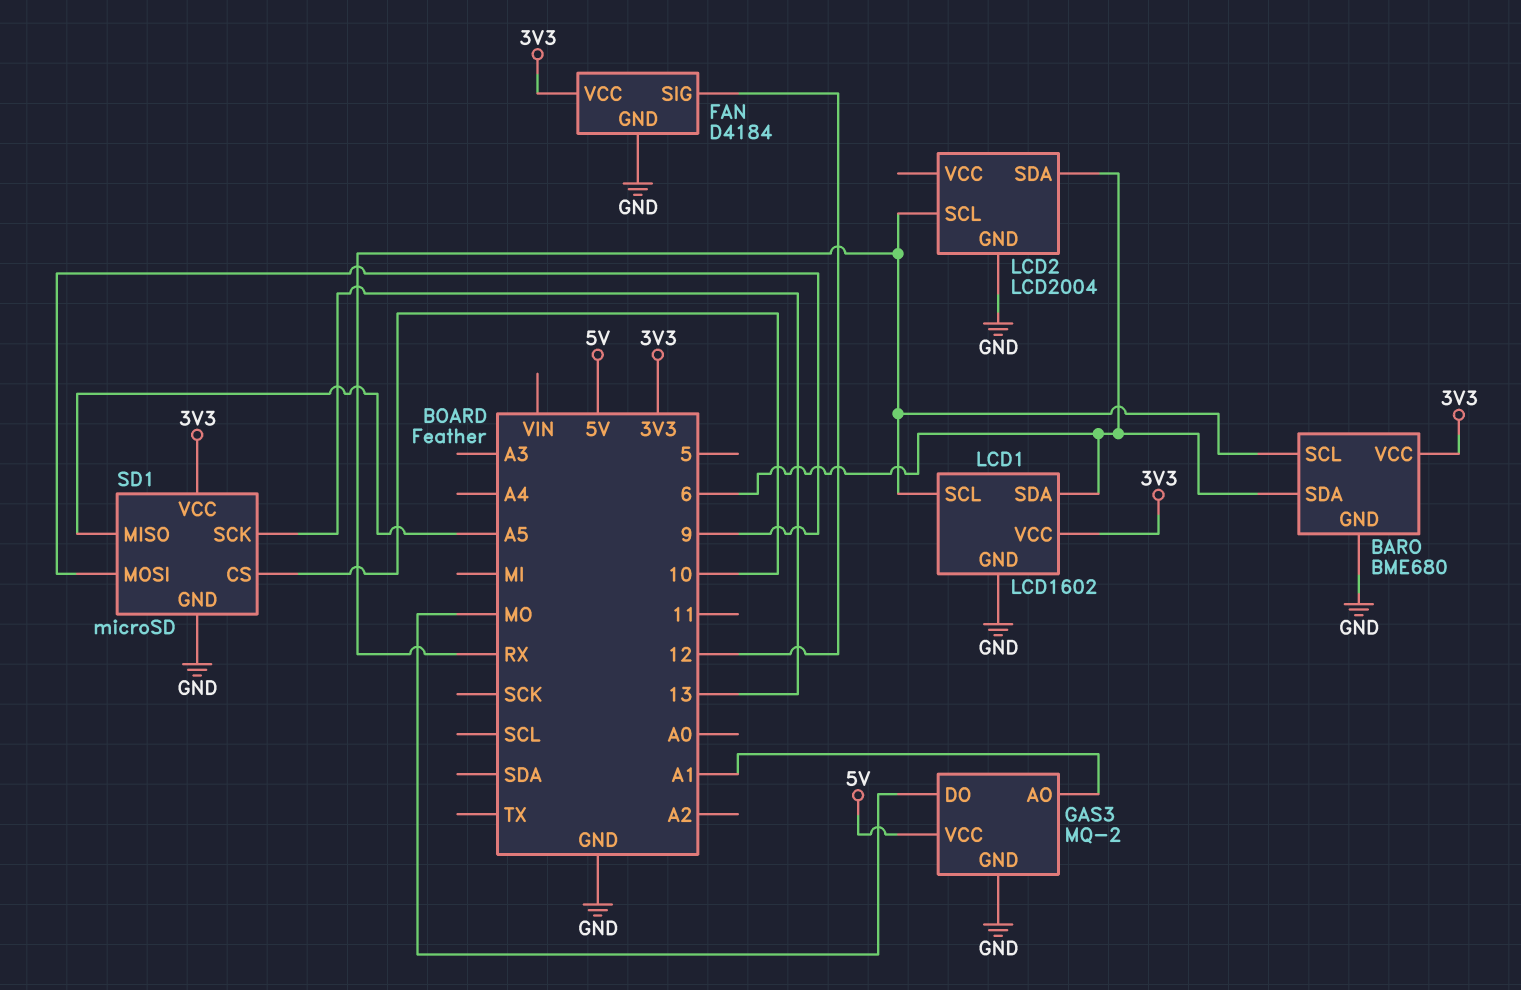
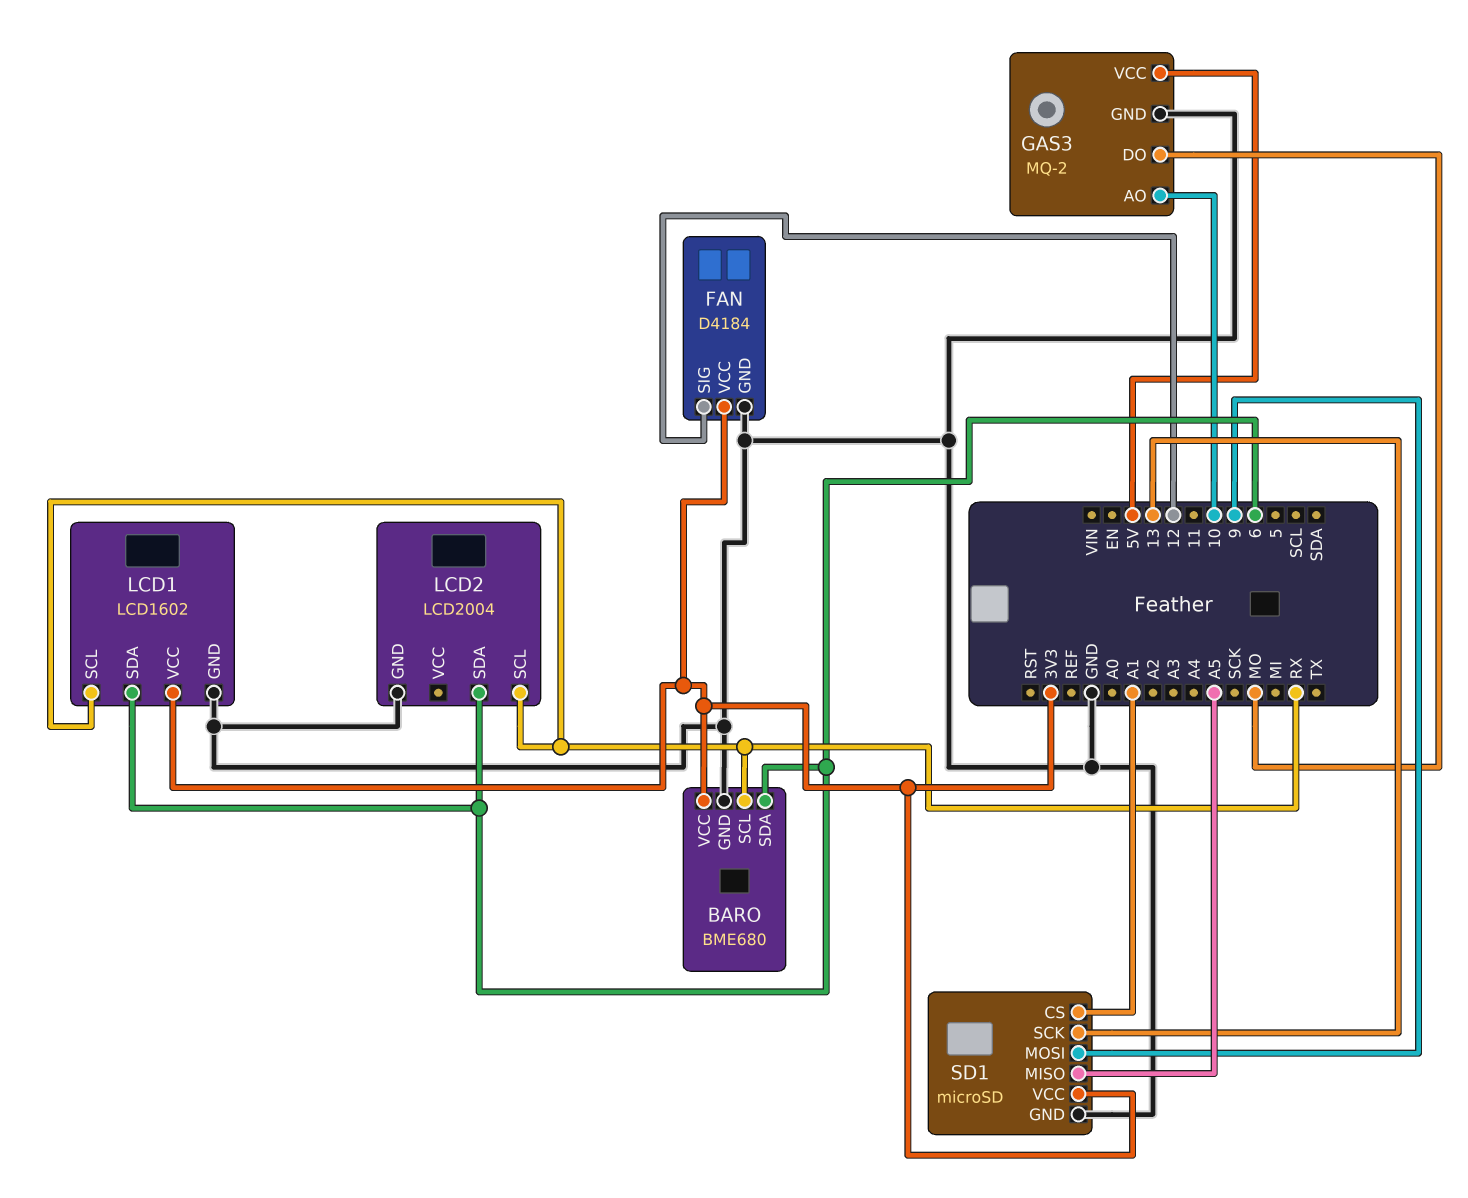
GAS3 pin AO: A1 -> 10
SD1 pin CS: 10 -> A1

